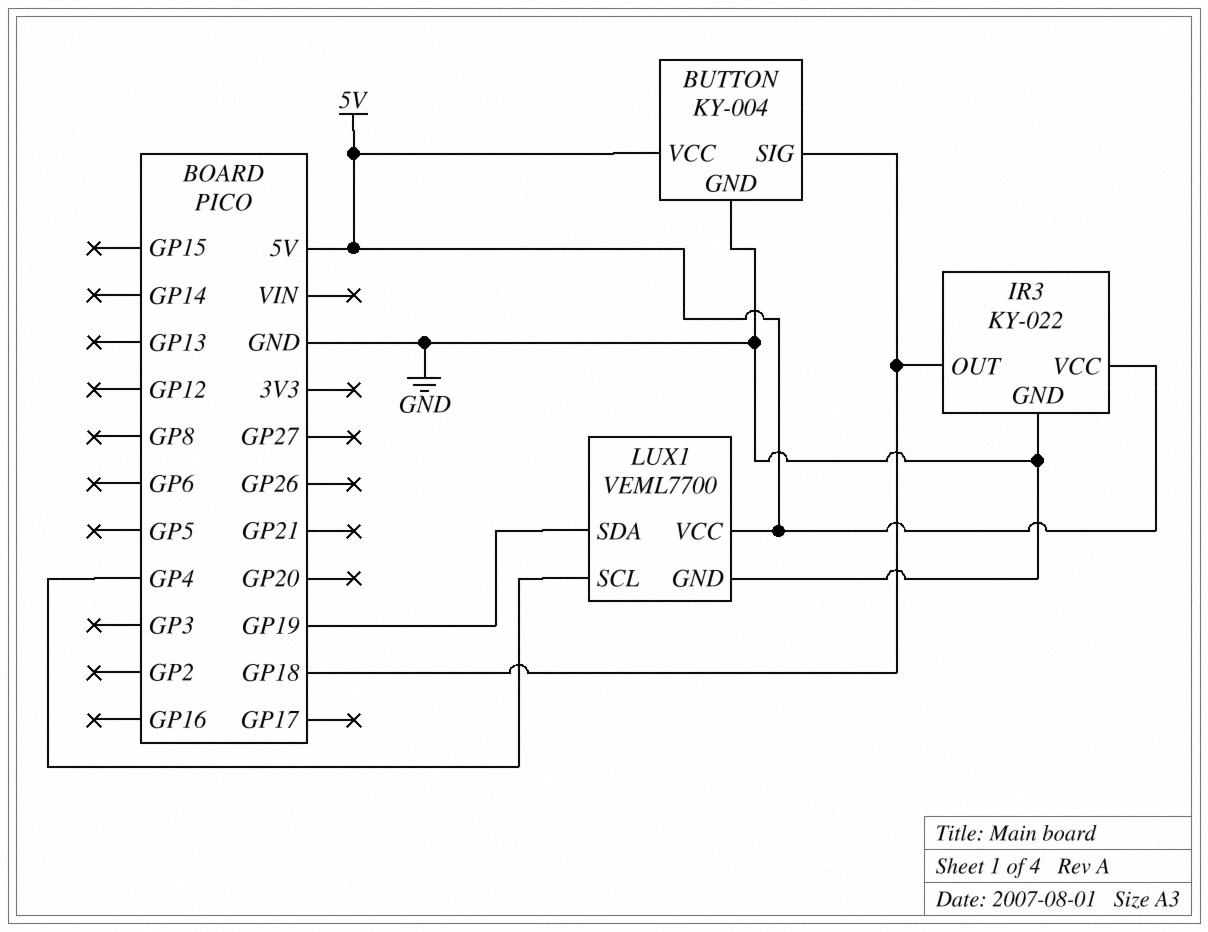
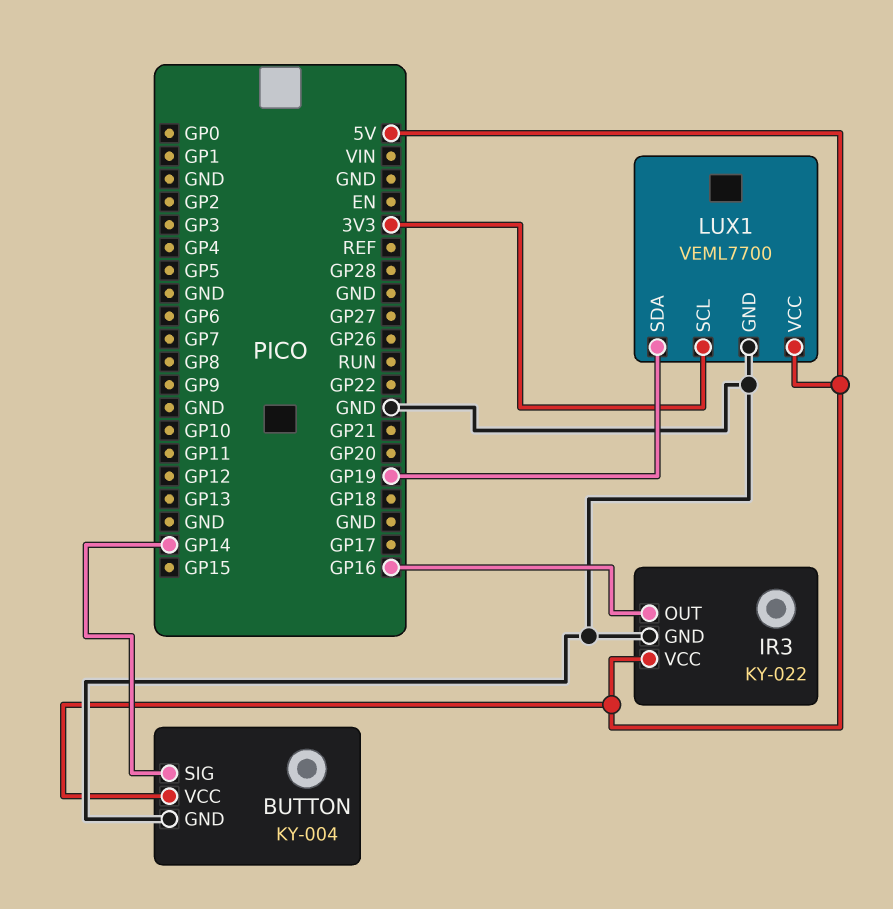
BUTTON pin SIG: GP18 -> GP14
IR3 pin OUT: GP18 -> GP16
LUX1 pin SCL: GP4 -> 3V3

